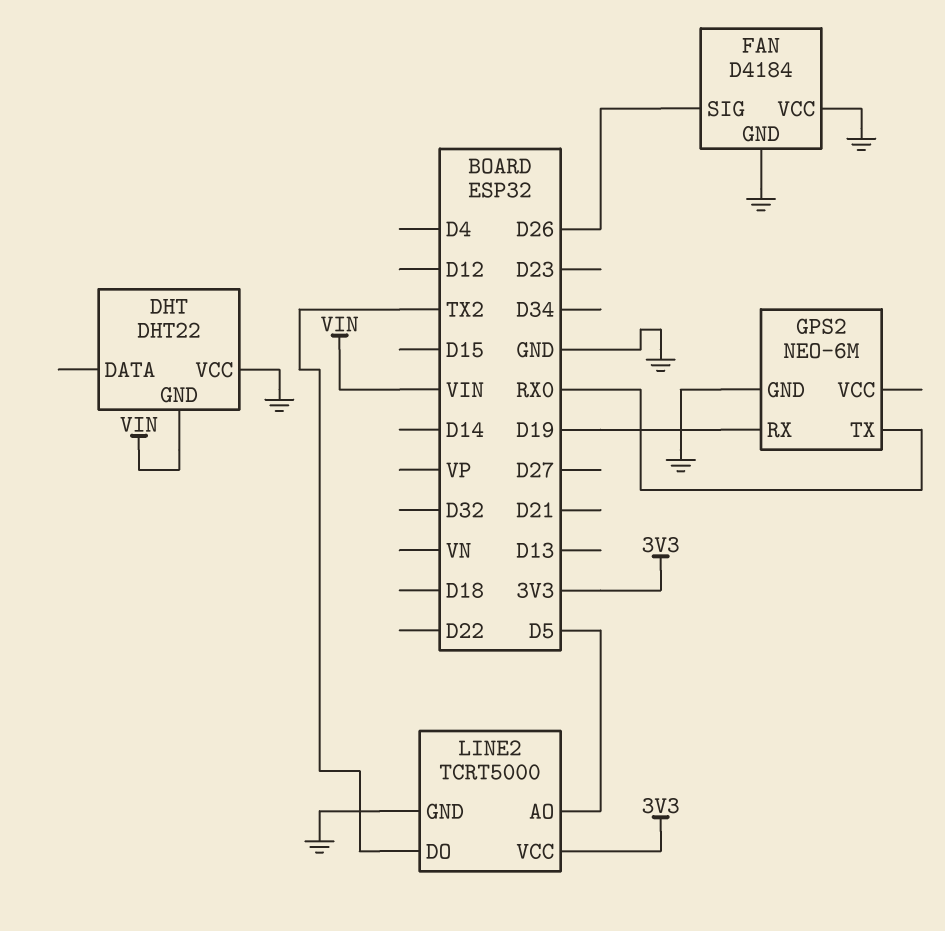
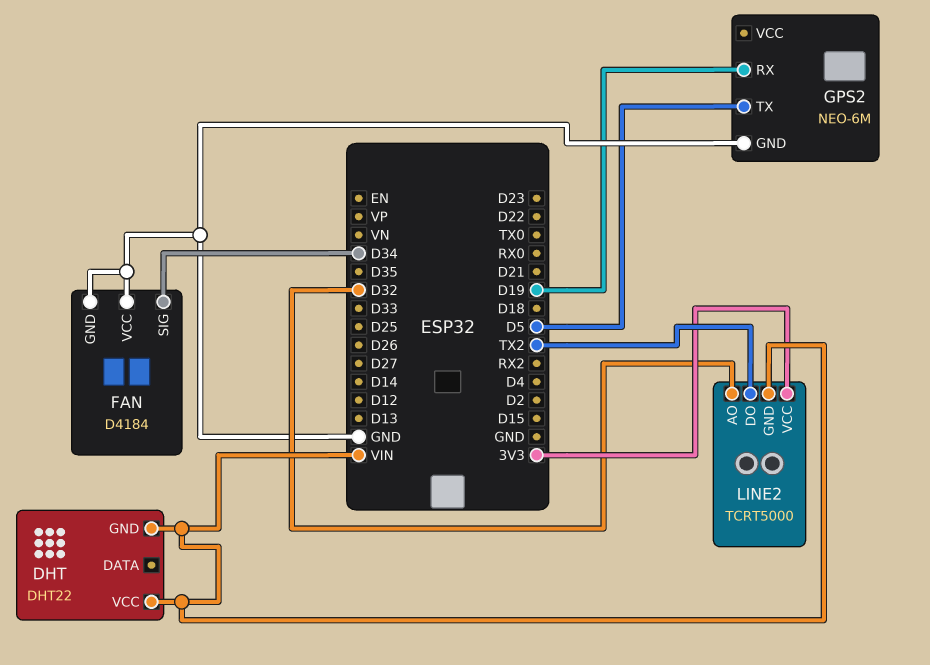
DHT pin VCC: GND -> VIN
FAN pin SIG: D26 -> D34
GPS2 pin TX: RX0 -> D5
LINE2 pin AO: D5 -> D32
LINE2 pin GND: GND -> VIN

